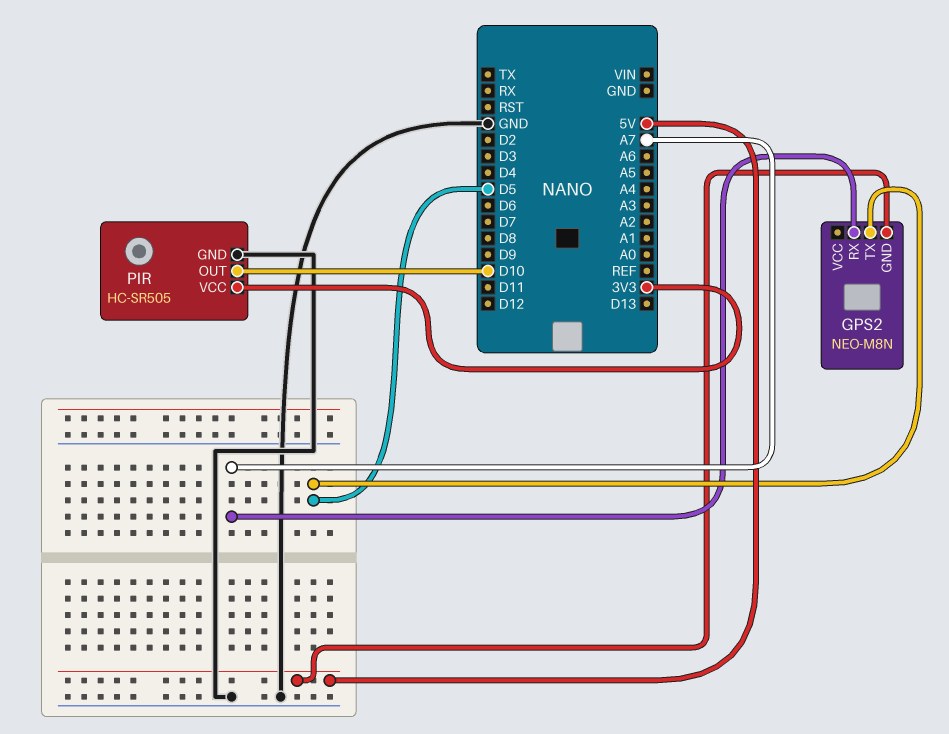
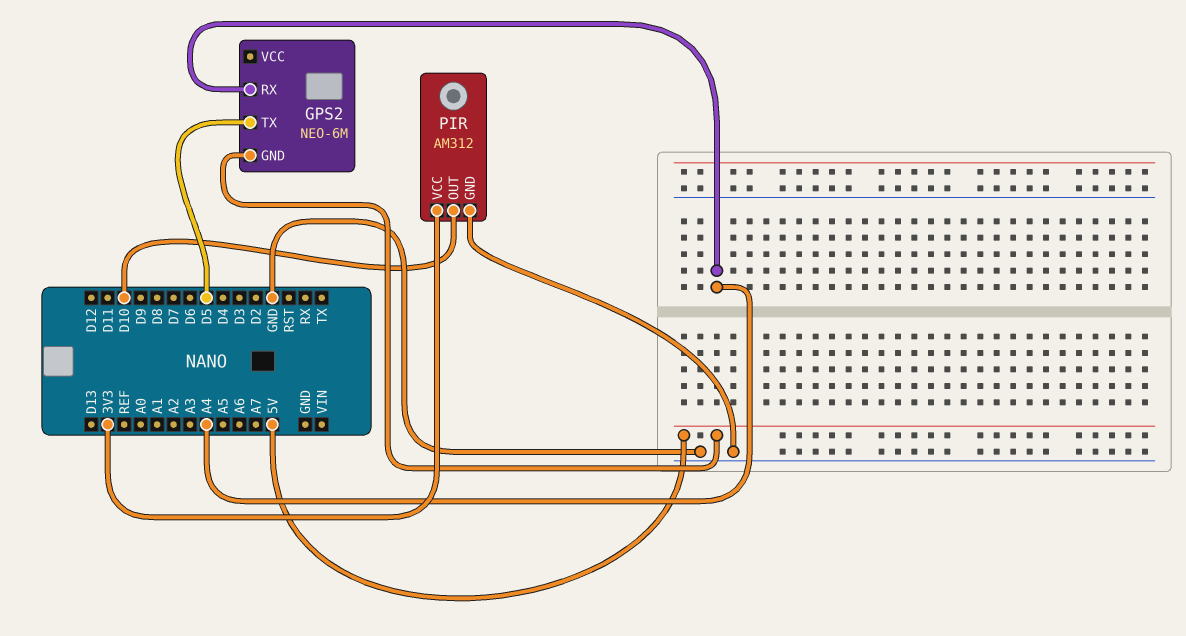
GPS2: NEO-M8N -> NEO-6M
GPS2 pin RX: A7 -> A4
PIR: HC-SR505 -> AM312

